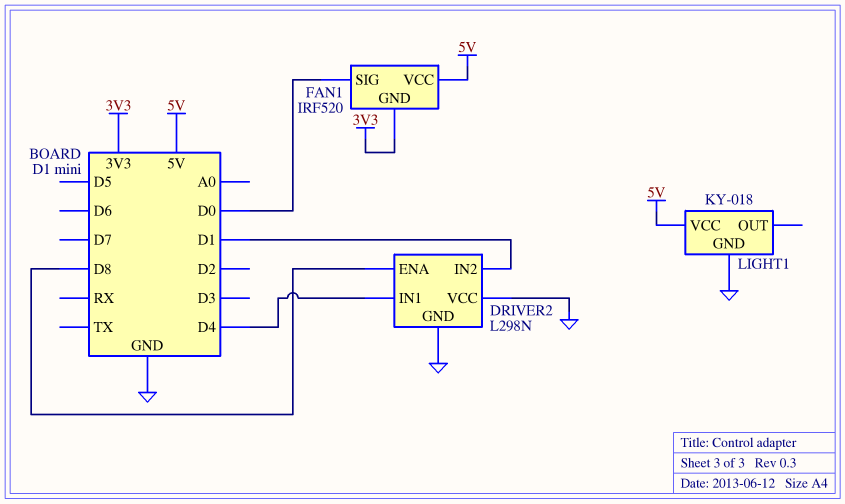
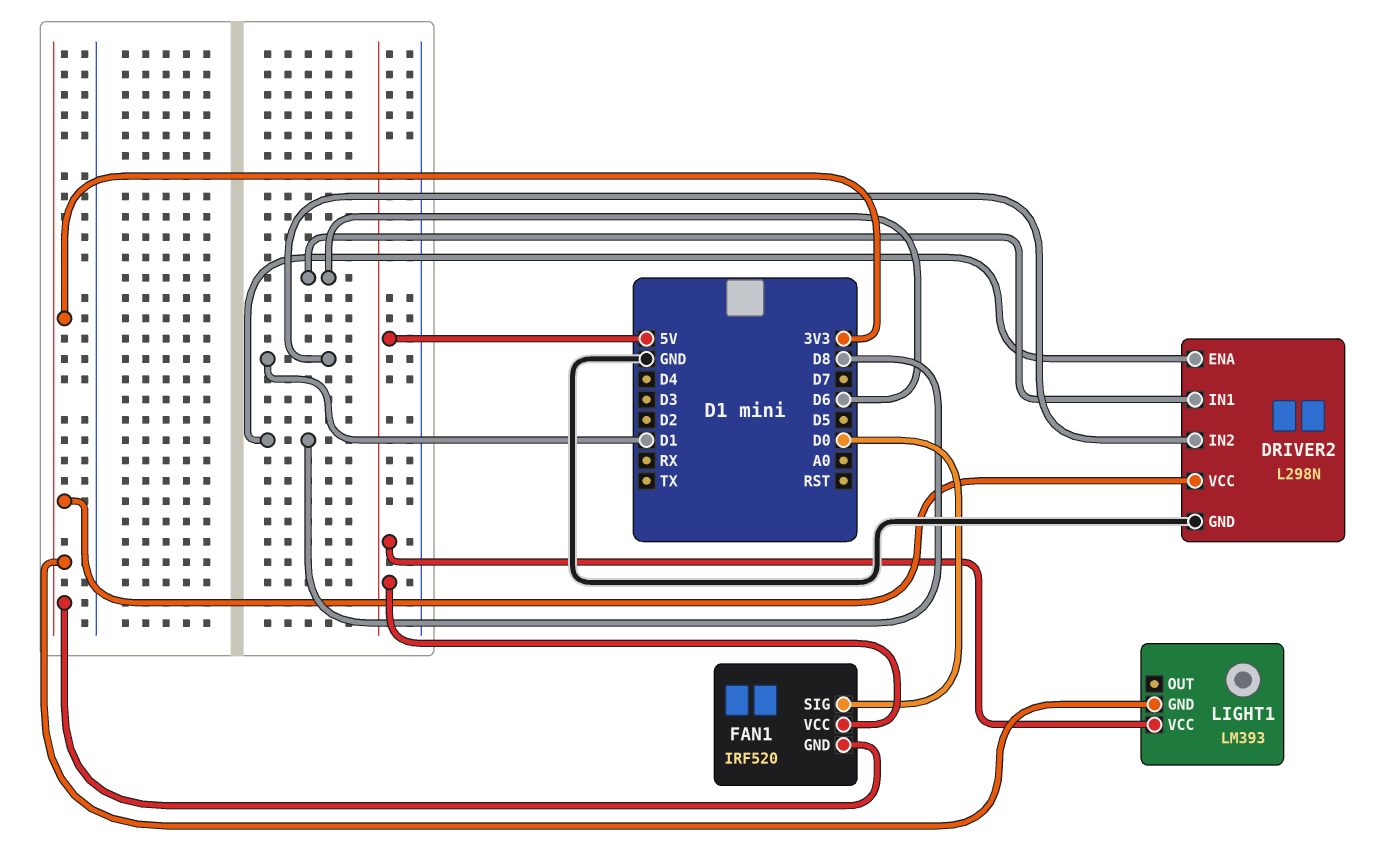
DRIVER2 pin IN1: D4 -> D6
DRIVER2 pin VCC: GND -> 3V3
LIGHT1: KY-018 -> LM393
LIGHT1 pin GND: GND -> 3V3

